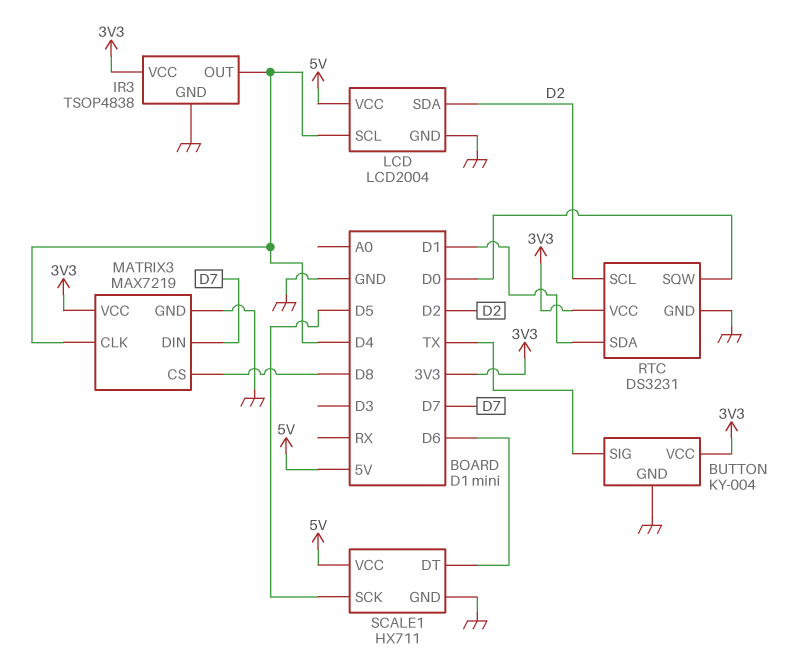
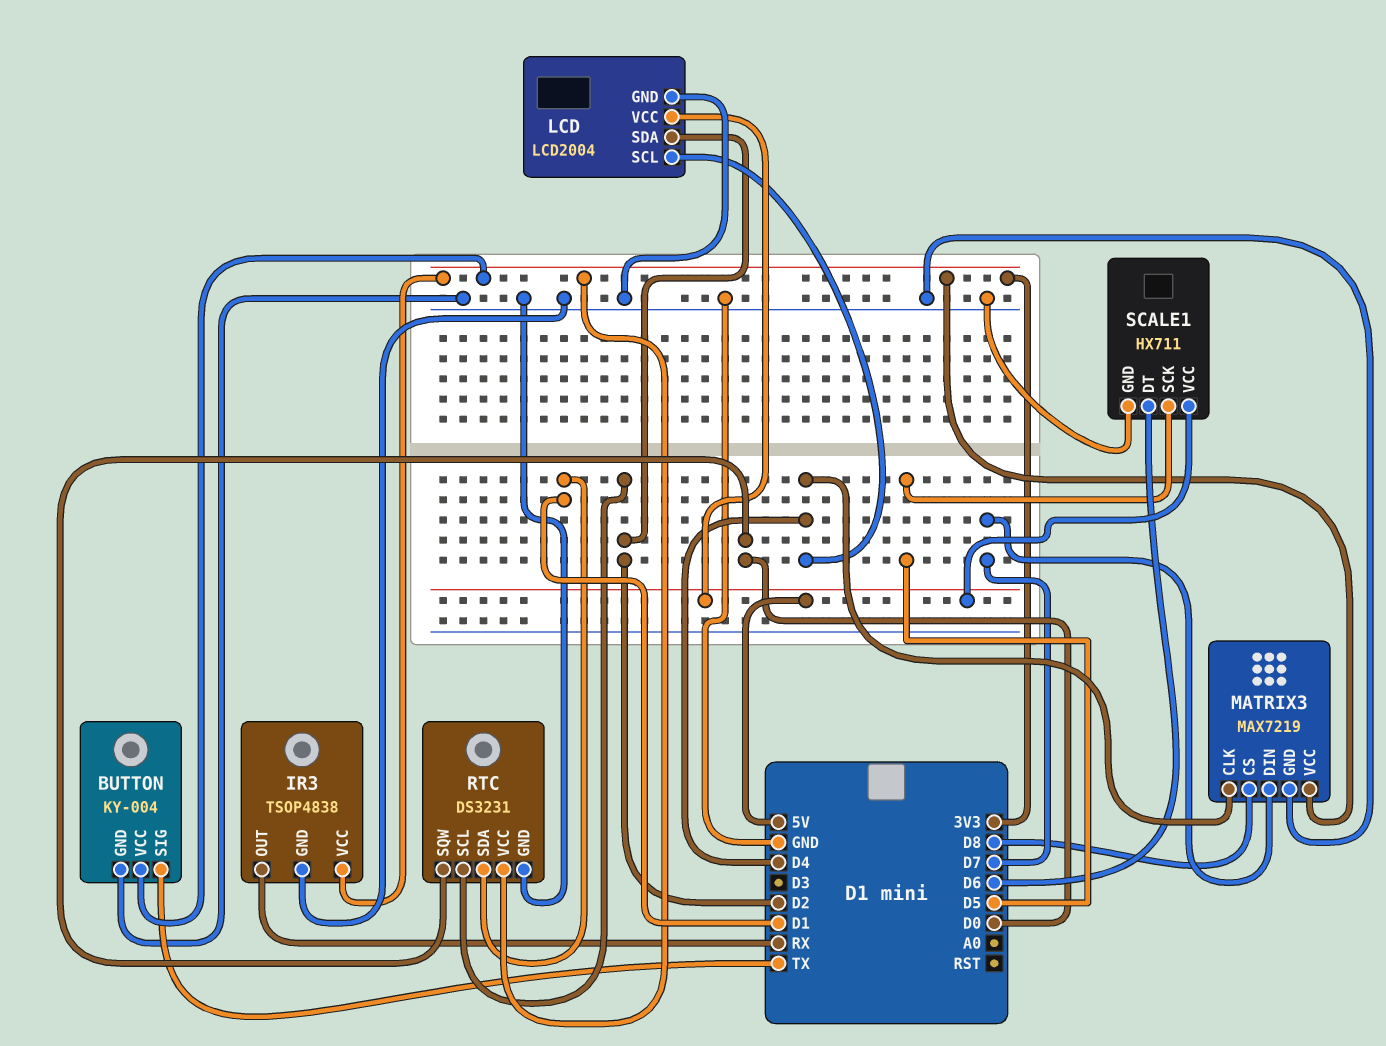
IR3 pin OUT: D4 -> RX

